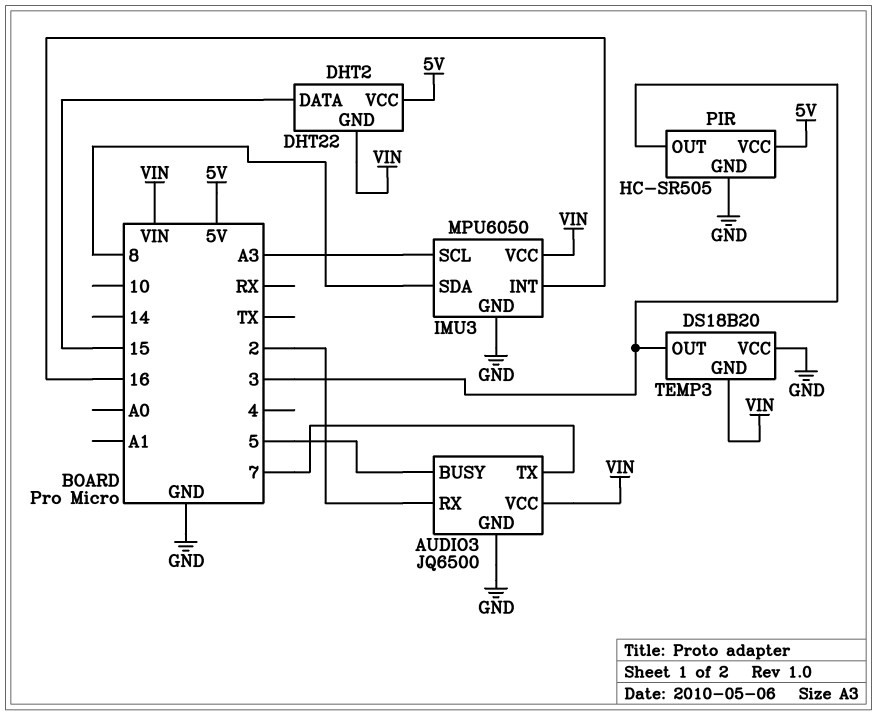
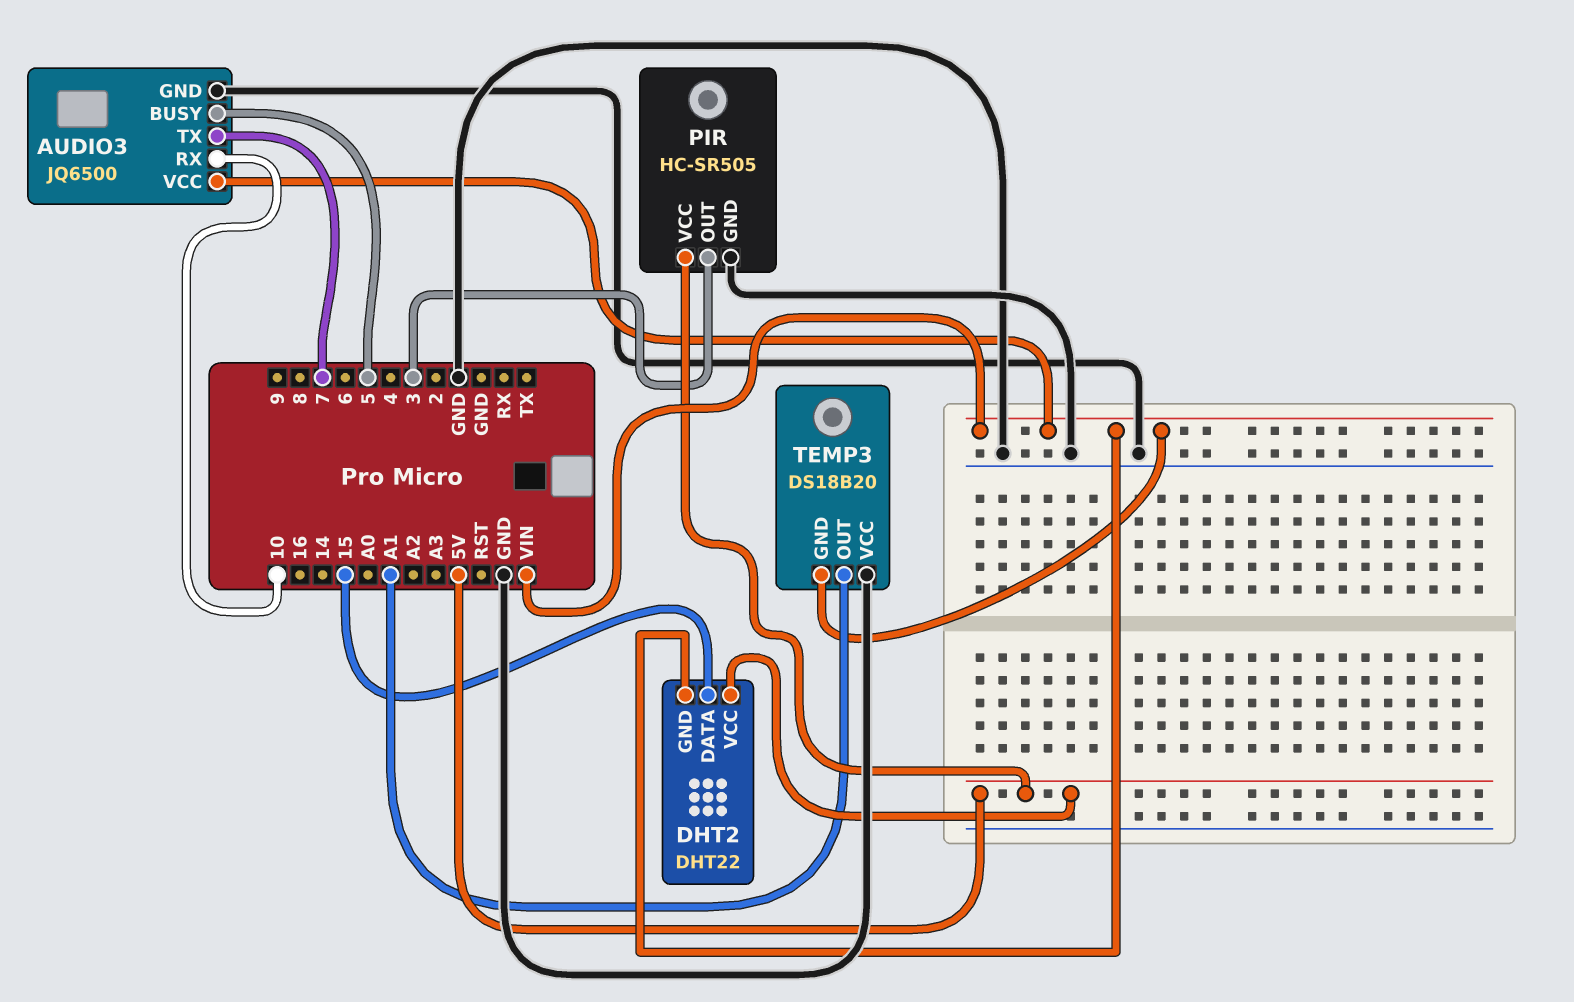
AUDIO3 pin RX: 2 -> 10
IMU3: MPU6050 -> none
IMU3 pin GND: GND -> none
IMU3 pin INT: 16 -> none
IMU3 pin SCL: A3 -> none
IMU3 pin SDA: 8 -> none
IMU3 pin VCC: VIN -> none
TEMP3 pin OUT: 3 -> A1

